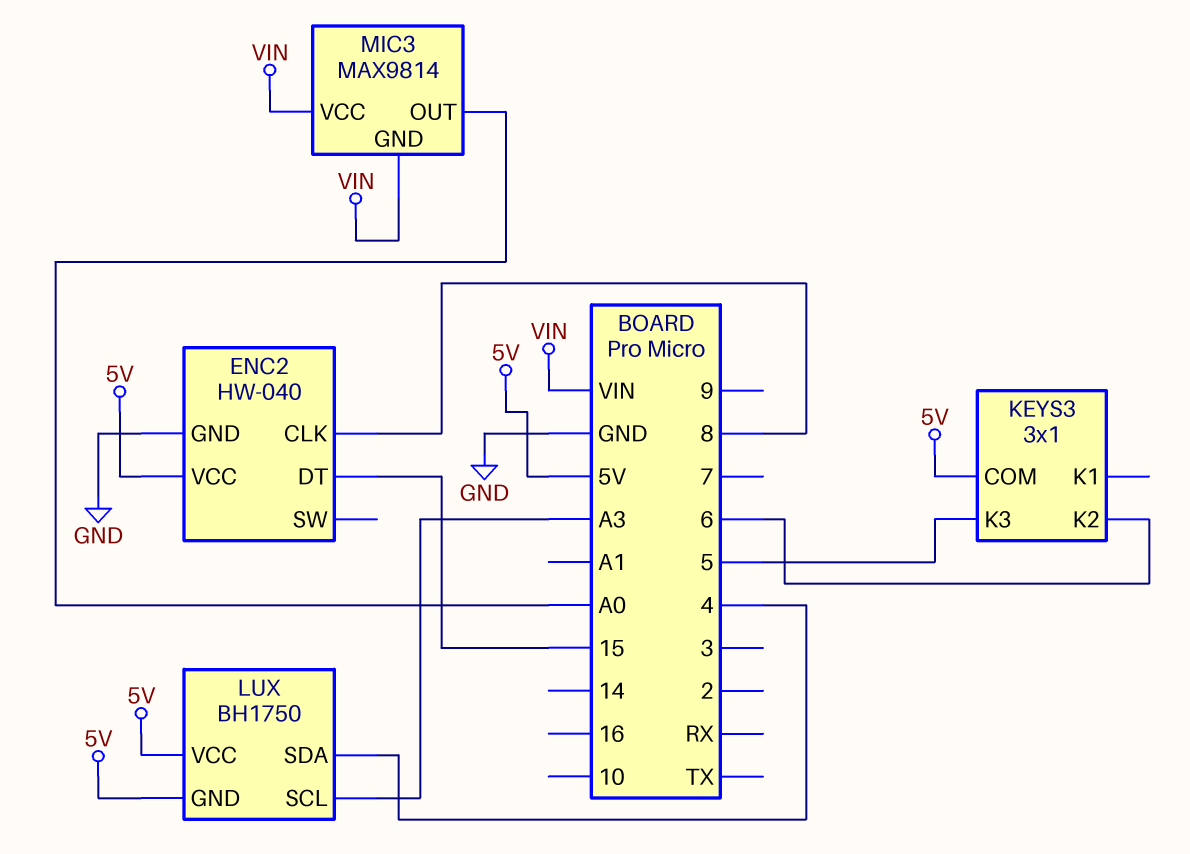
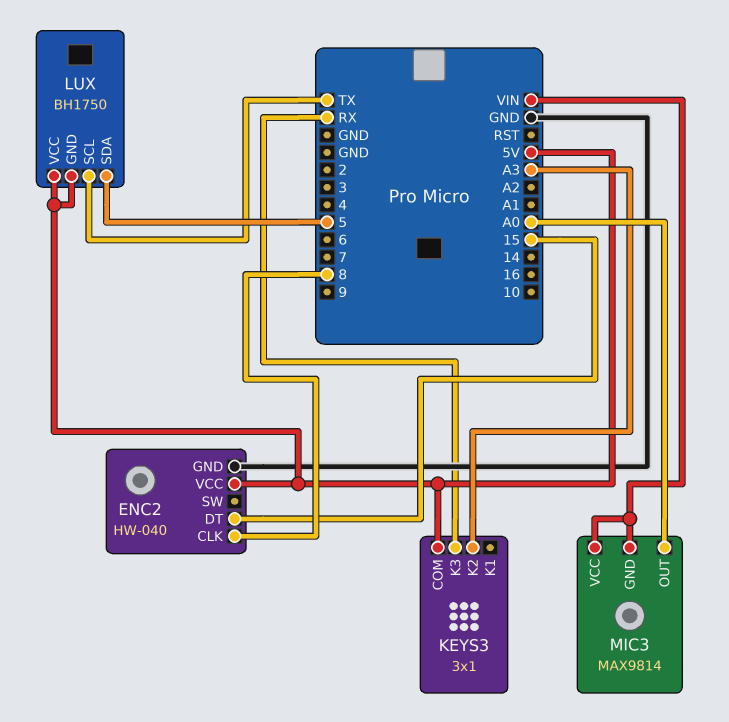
KEYS3 pin K2: 6 -> A3
KEYS3 pin K3: 5 -> RX
LUX pin SCL: A3 -> TX
LUX pin SDA: 4 -> 5

